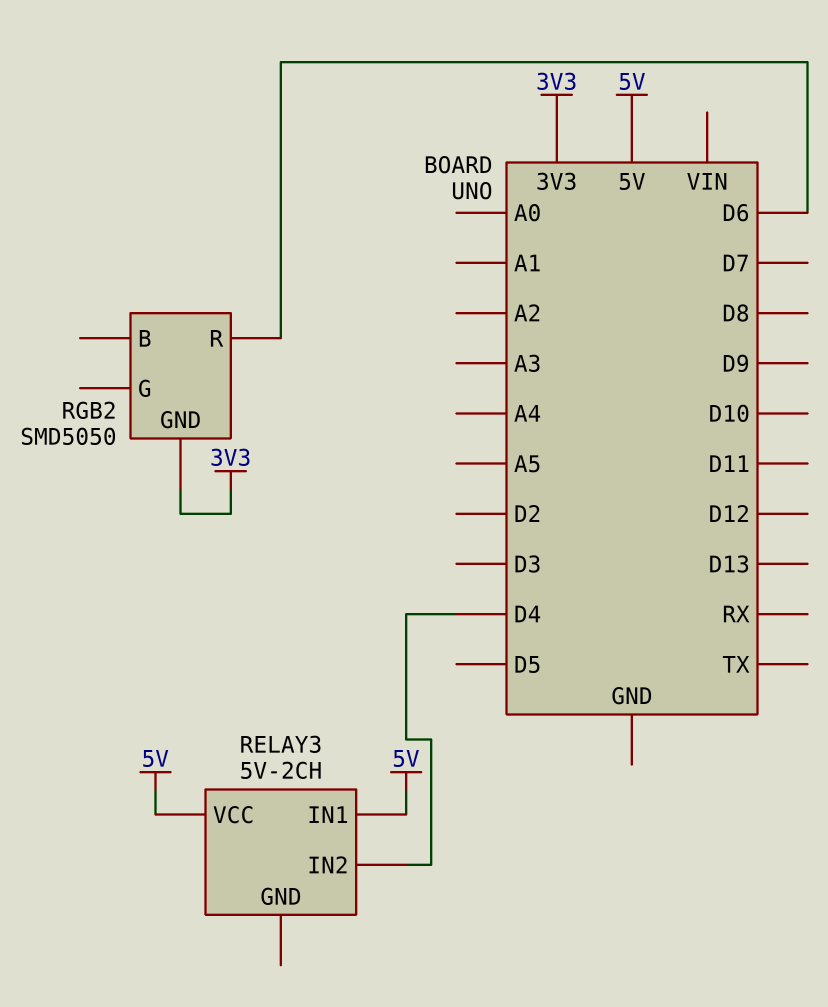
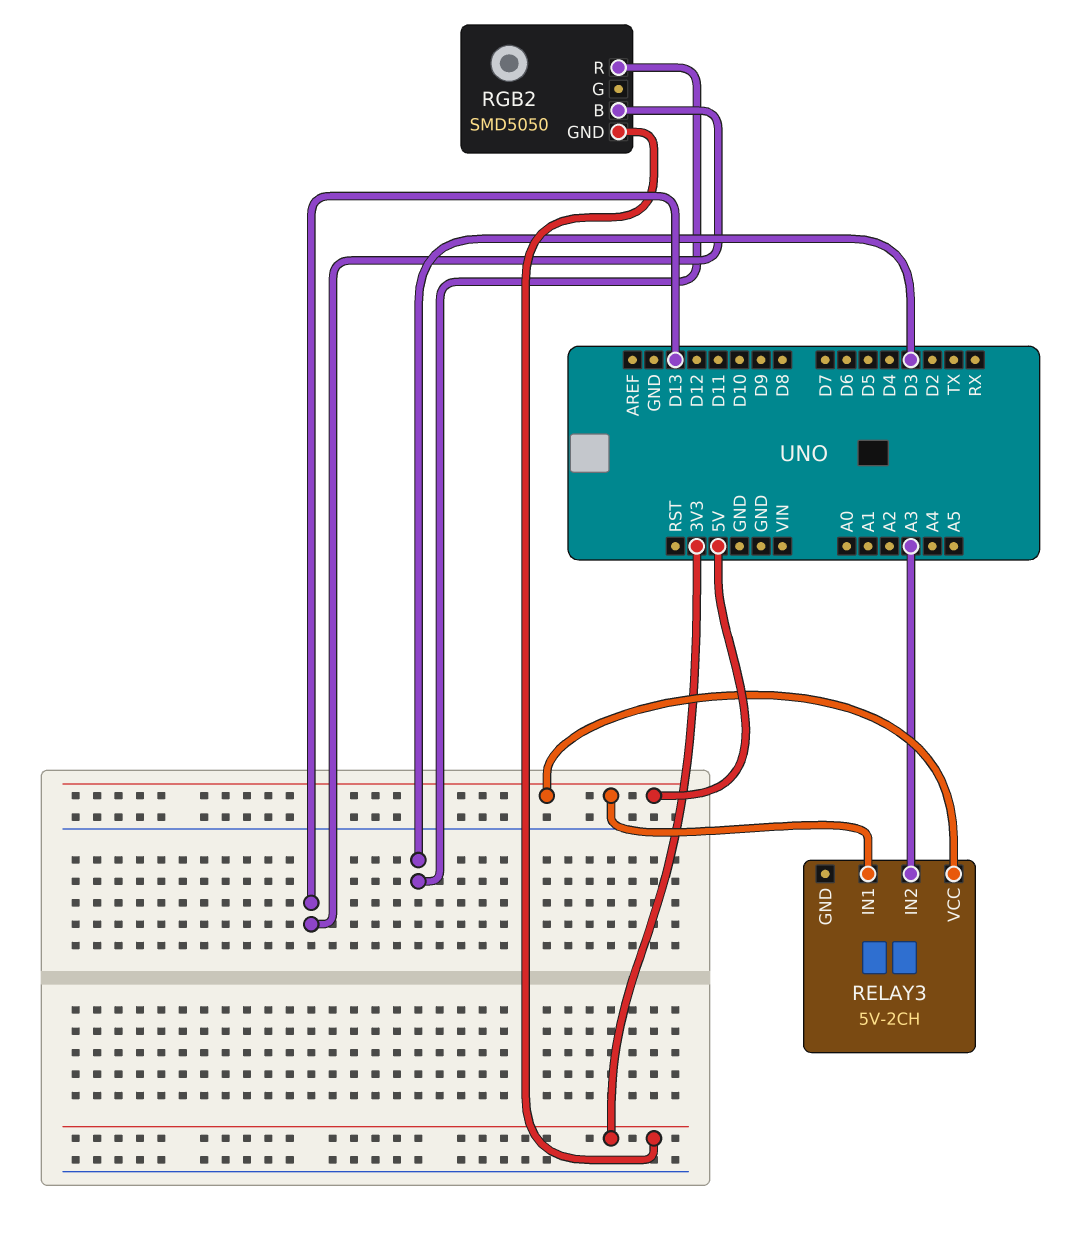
RELAY3 pin IN2: D4 -> A3
RGB2 pin B: none -> D13
RGB2 pin R: D6 -> D3

